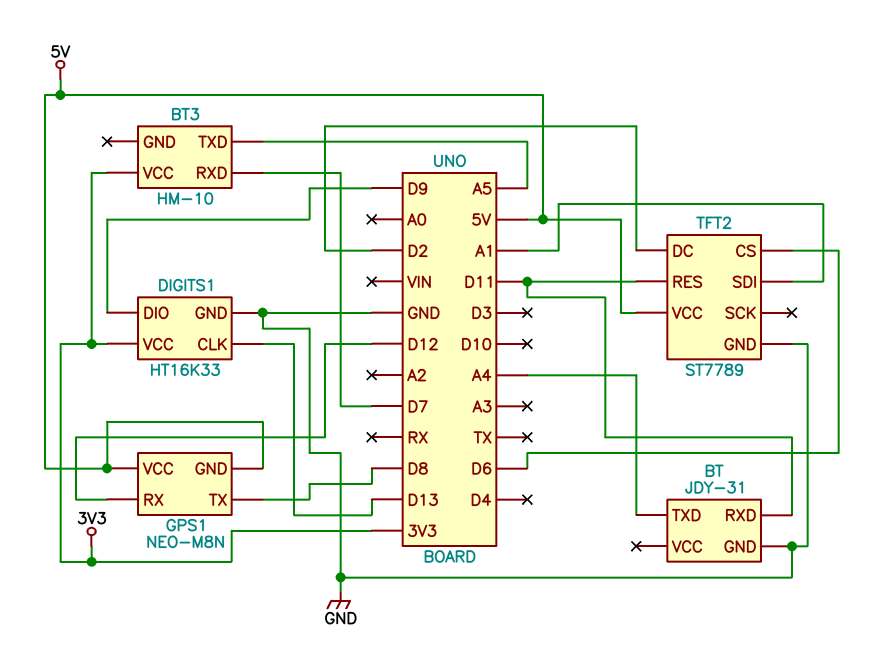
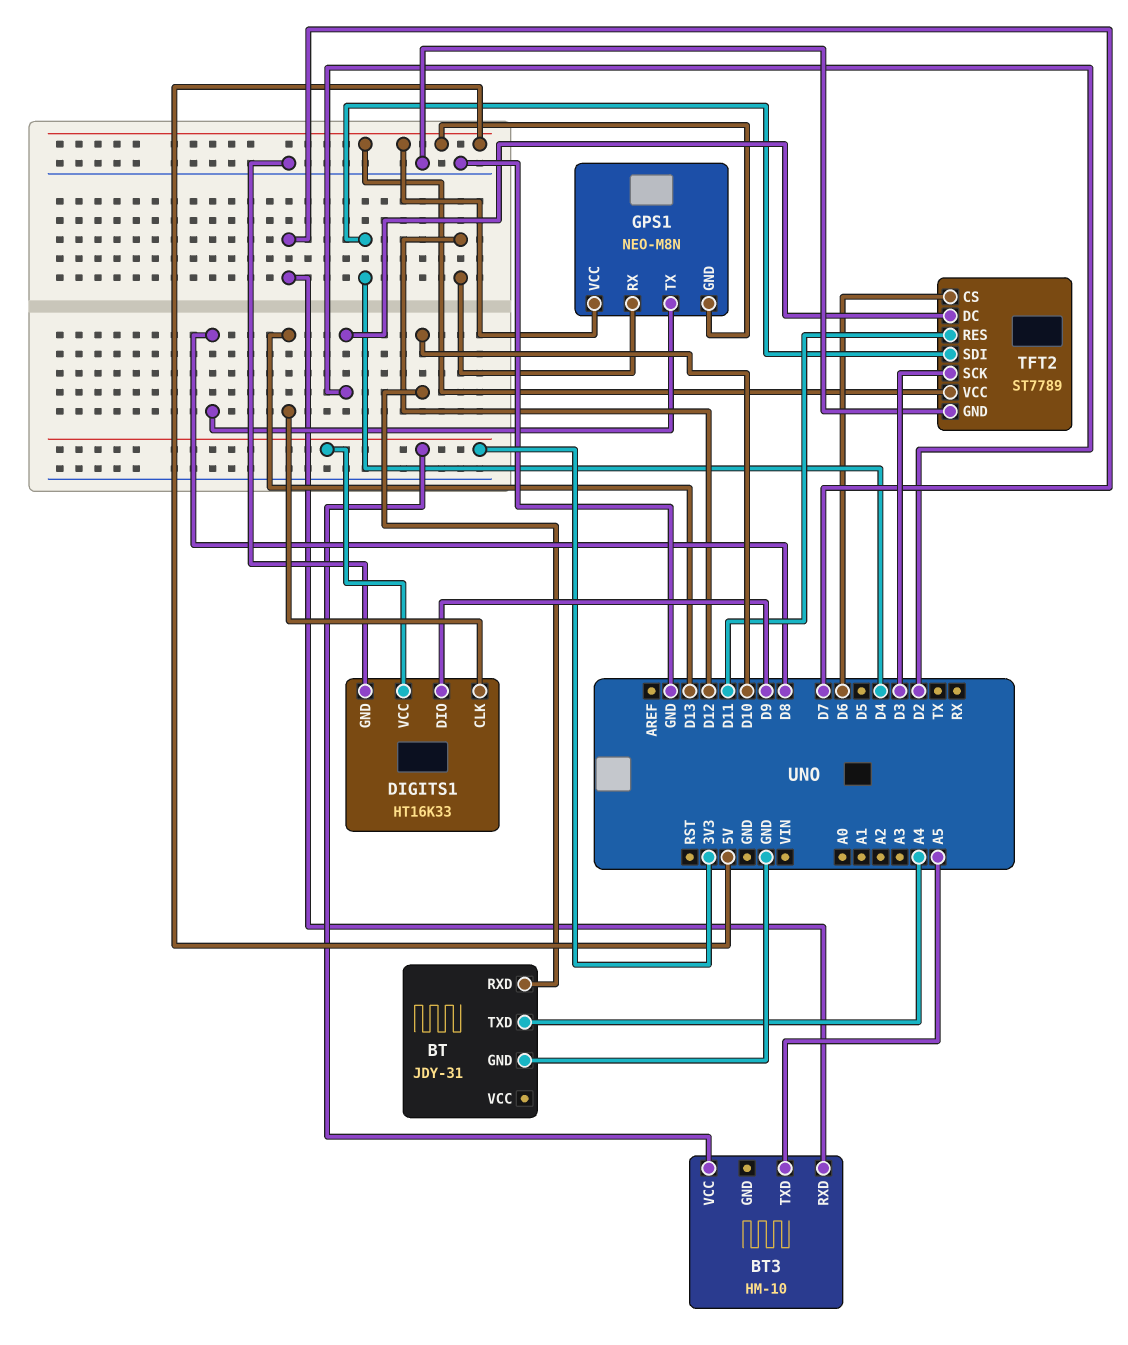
BT pin RXD: D11 -> D10
TFT2 pin SCK: none -> D3
TFT2 pin SDI: A1 -> D4

